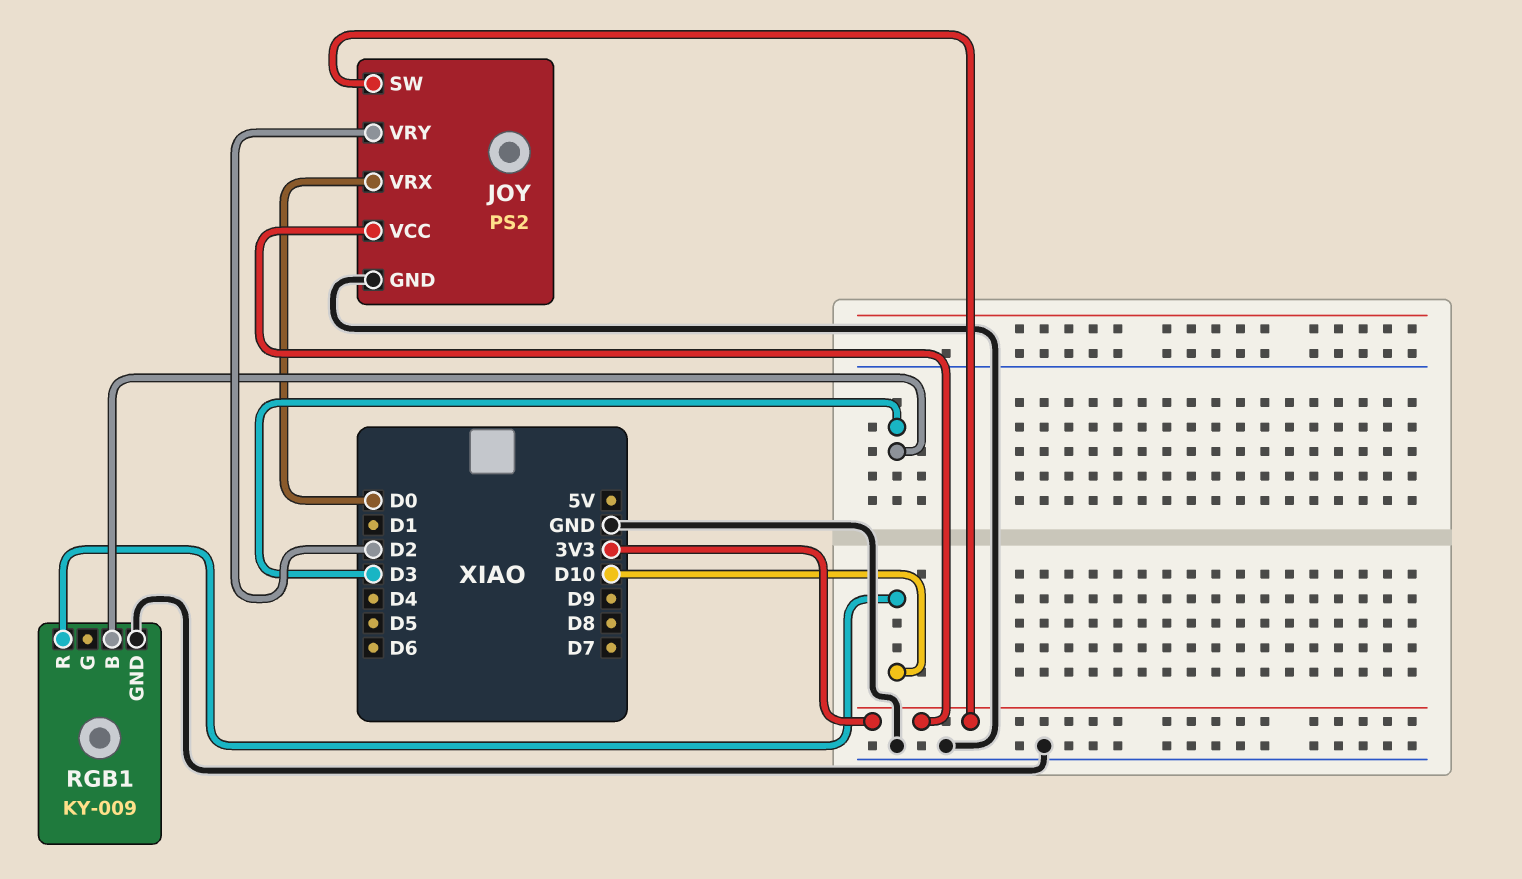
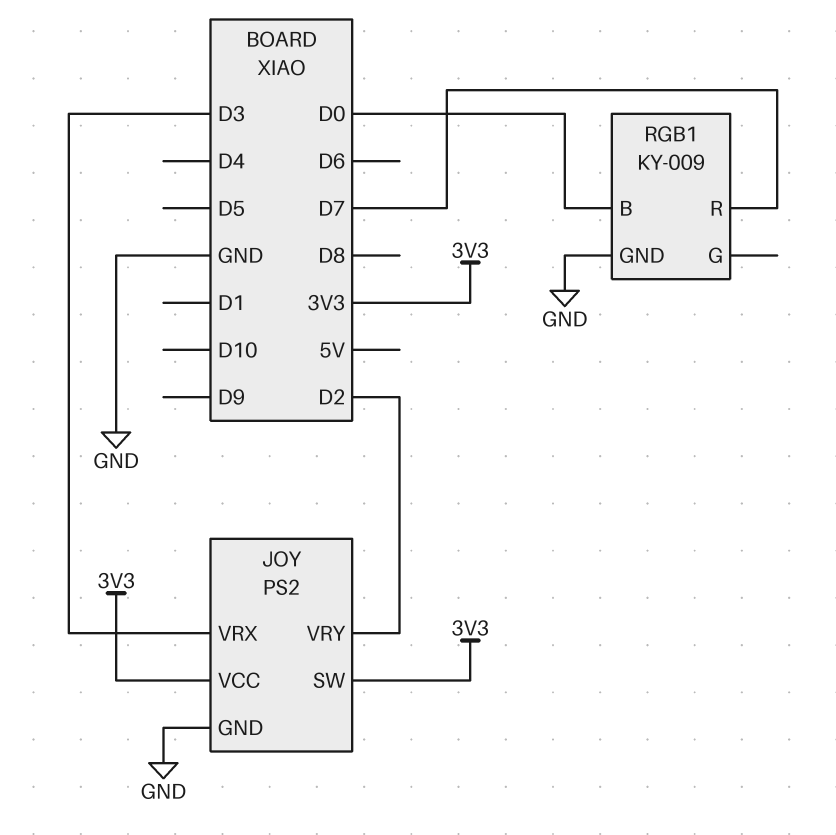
JOY pin VRX: D0 -> D3
RGB1 pin B: D3 -> D0
RGB1 pin R: D10 -> D7

